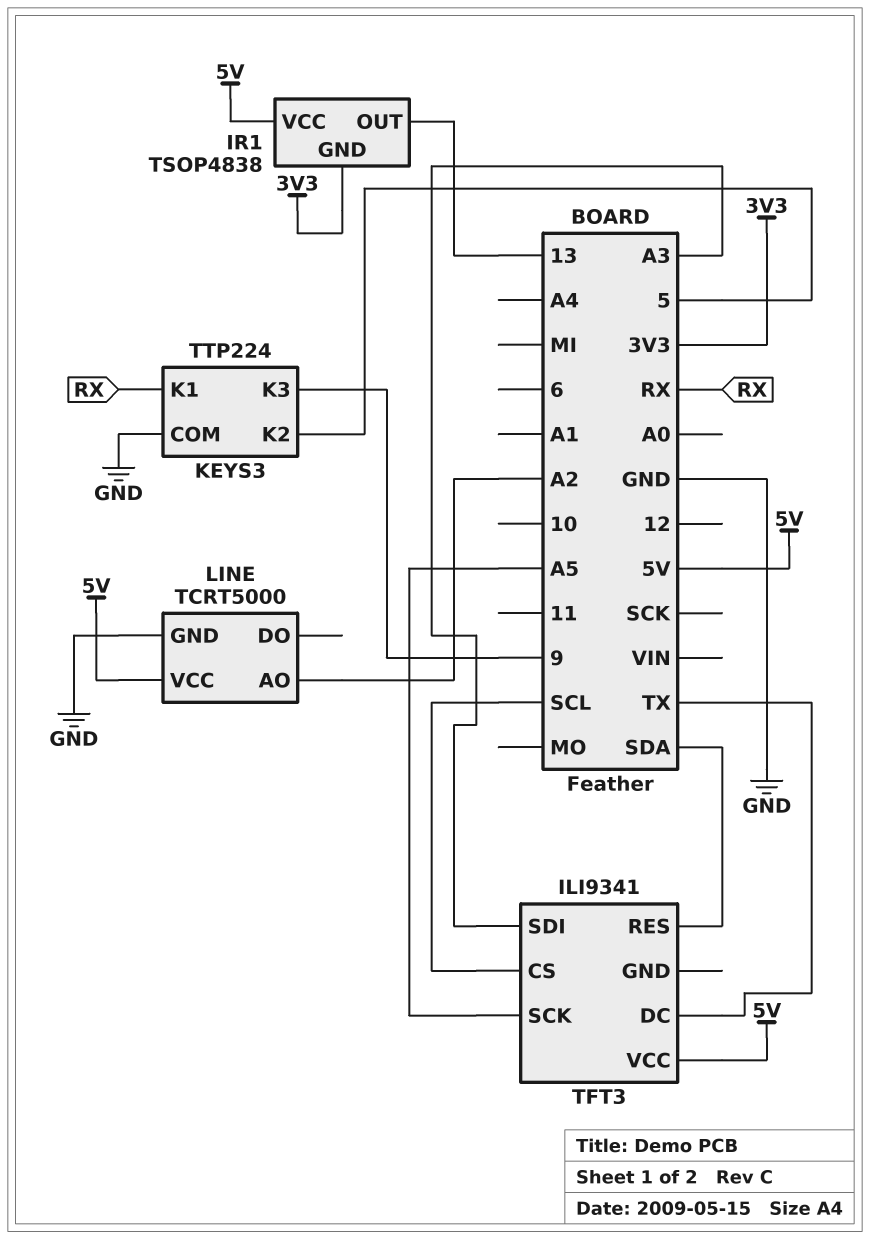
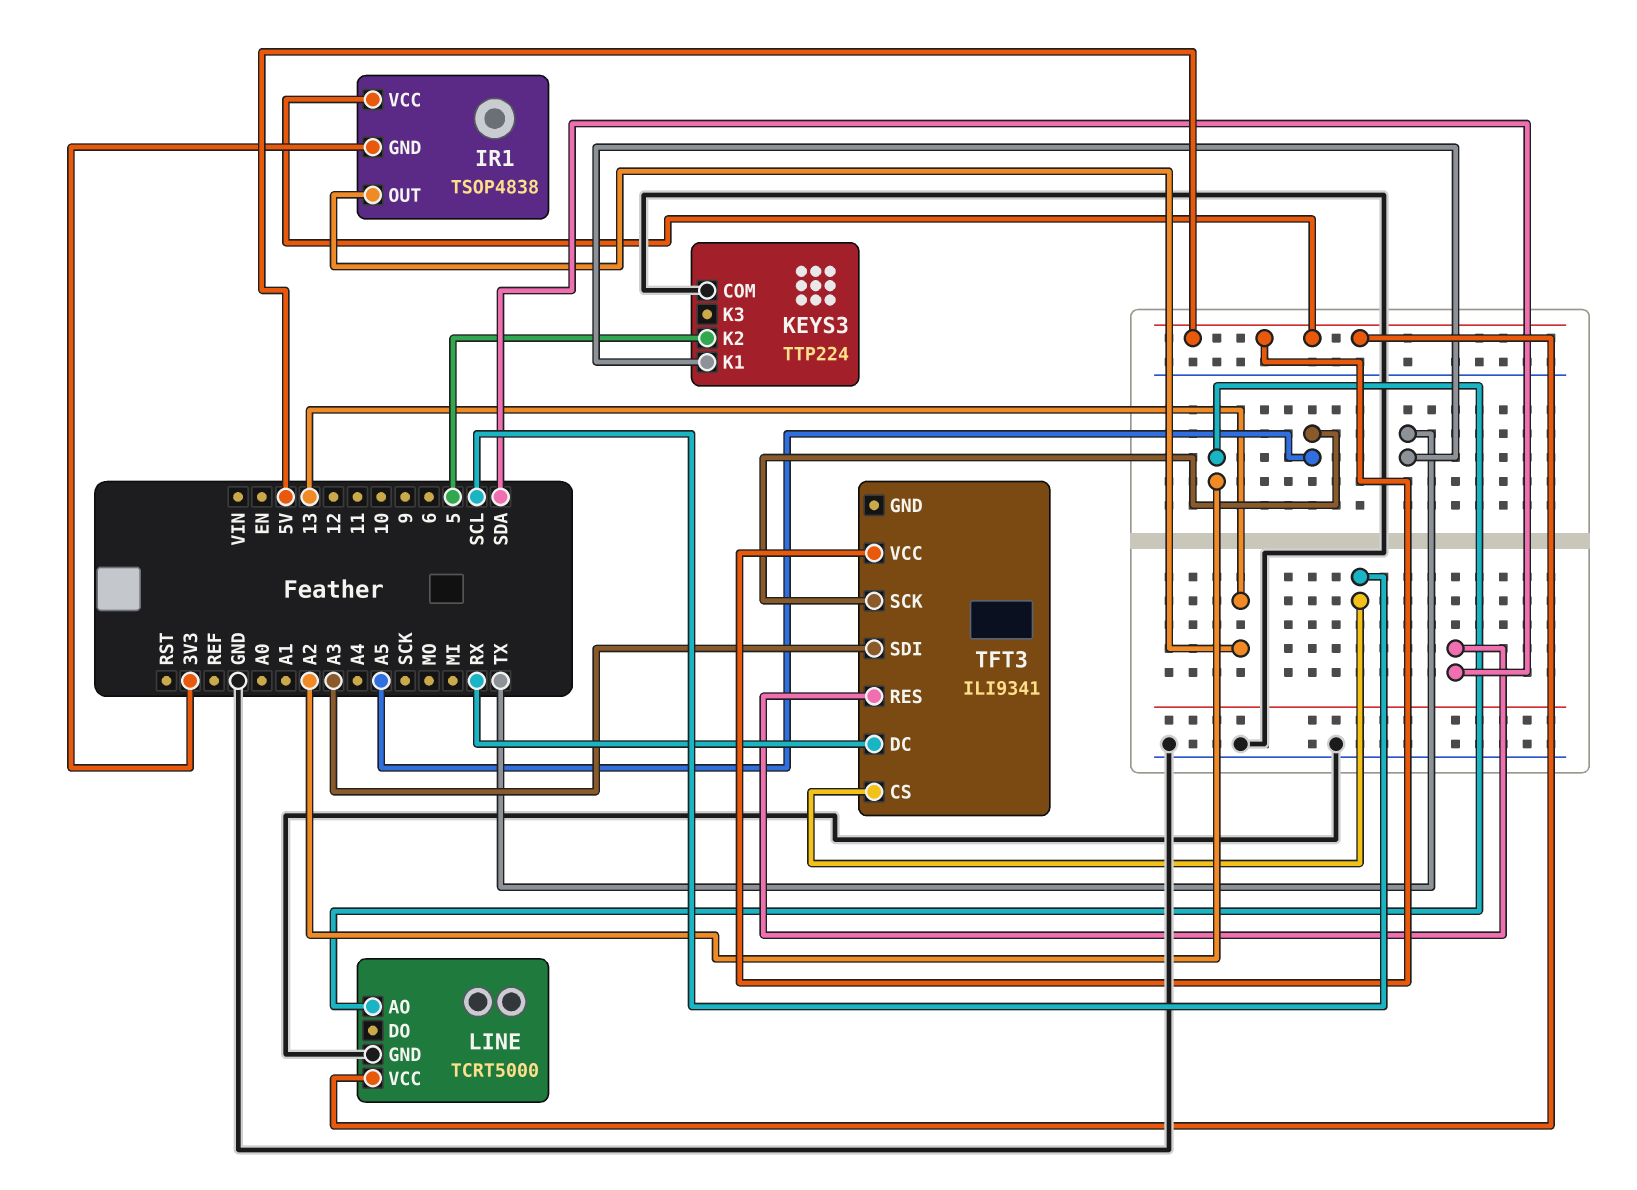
KEYS3 pin K1: RX -> TX
KEYS3 pin K3: 9 -> none
TFT3 pin DC: TX -> RX

